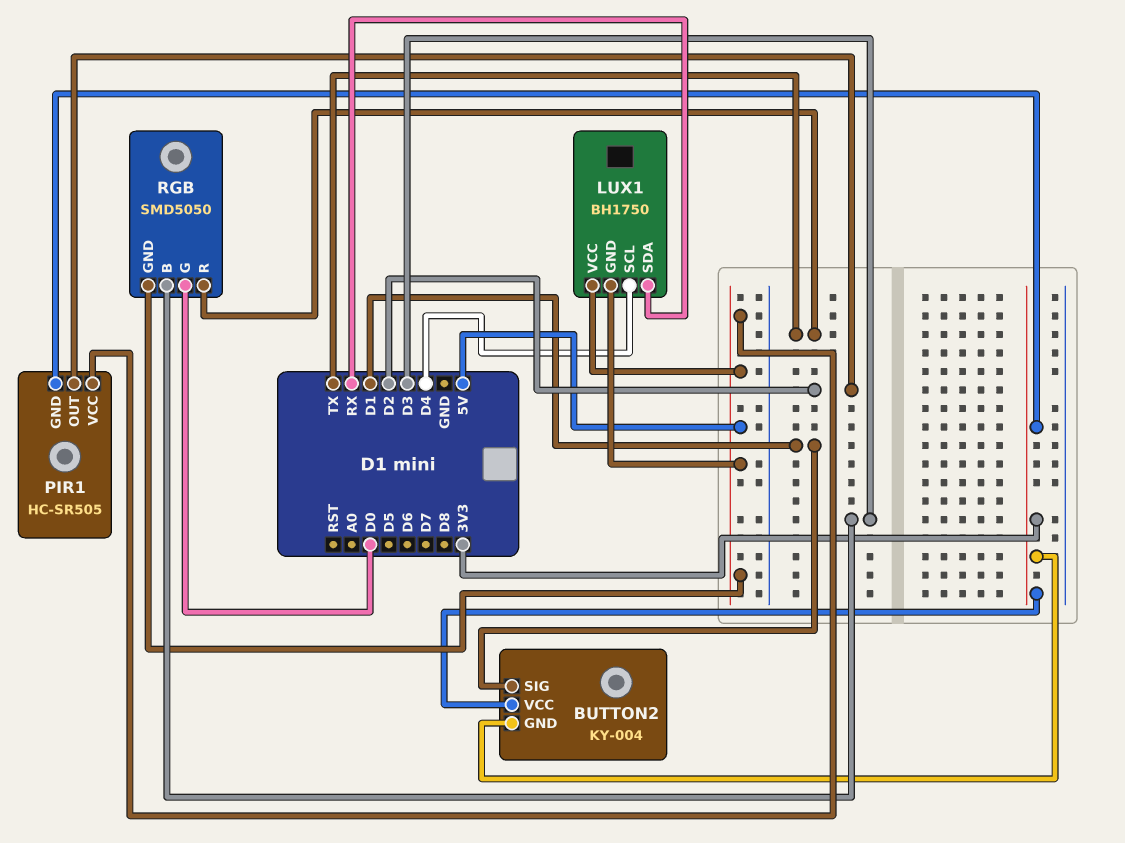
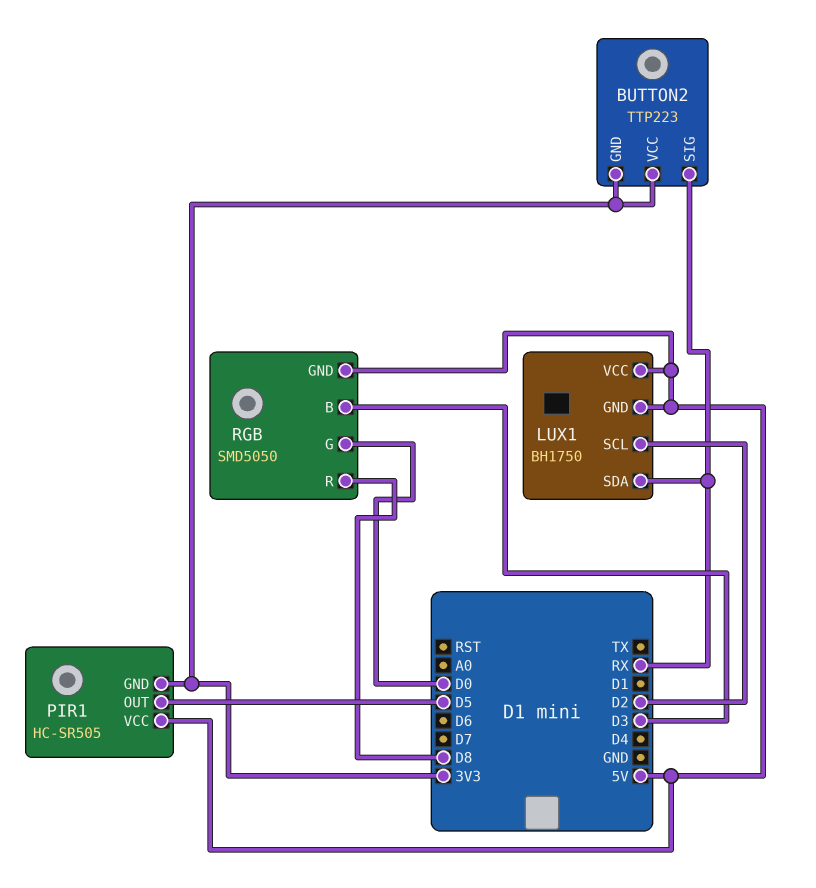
BUTTON2: KY-004 -> TTP223
BUTTON2 pin SIG: D1 -> RX
LUX1 pin SCL: D4 -> D2
PIR1 pin OUT: D2 -> D5
RGB pin R: TX -> D8

